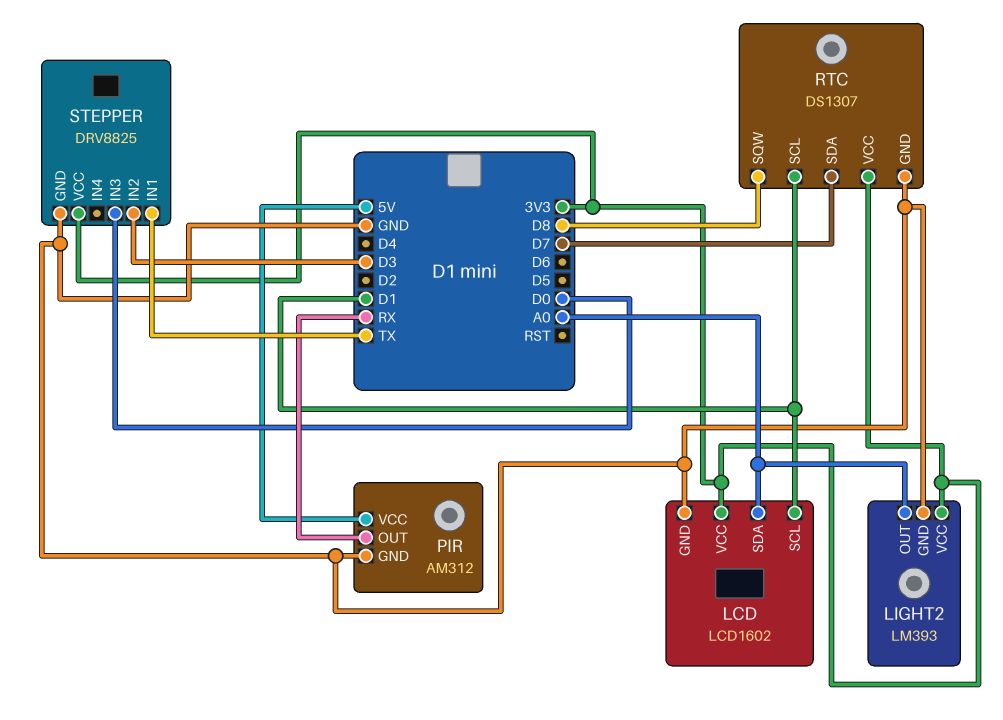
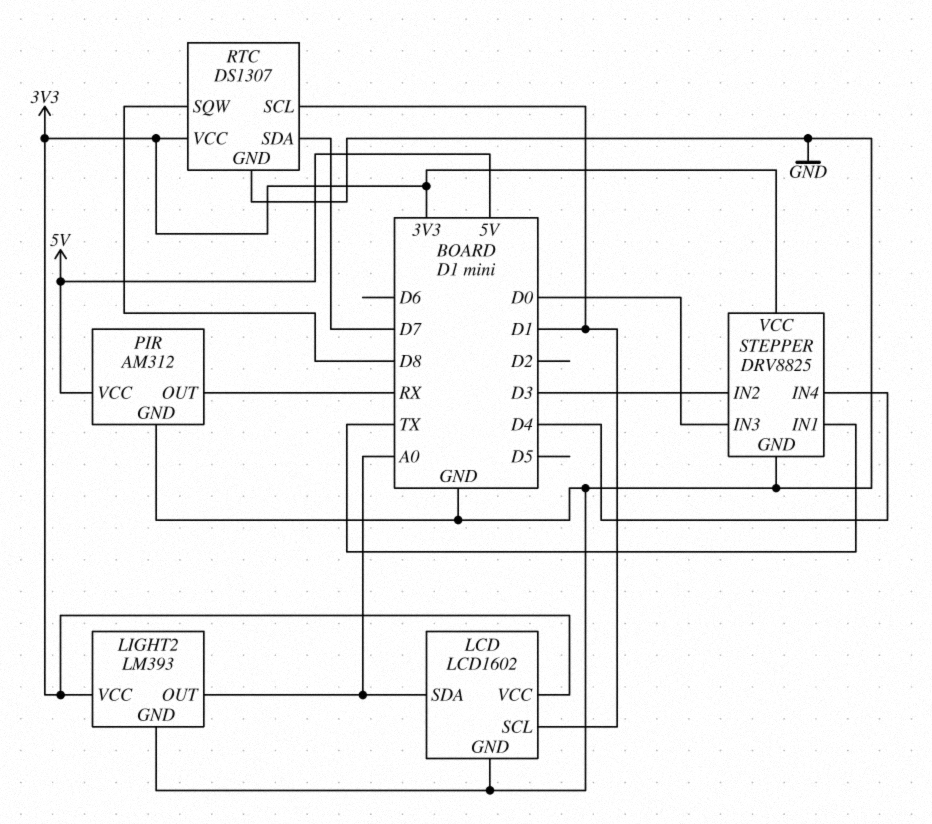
STEPPER pin IN4: none -> D4

